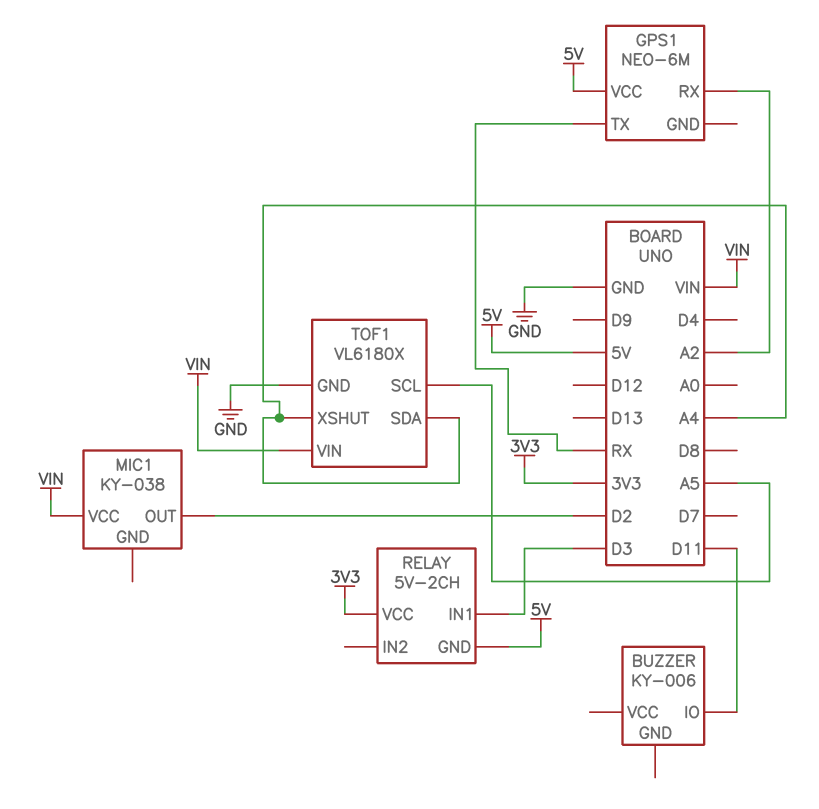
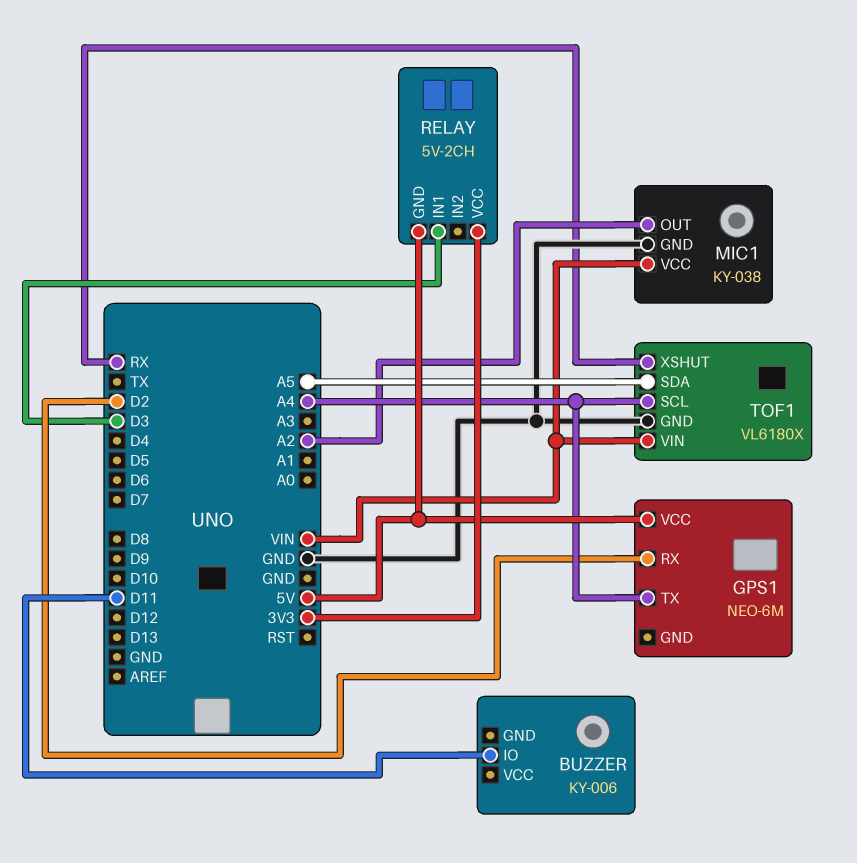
GPS1 pin RX: A2 -> D2
GPS1 pin TX: RX -> A4
MIC1 pin GND: none -> GND
MIC1 pin OUT: D2 -> A2
TOF1 pin SCL: A5 -> A4
TOF1 pin SDA: A4 -> A5
TOF1 pin XSHUT: A4 -> RX

